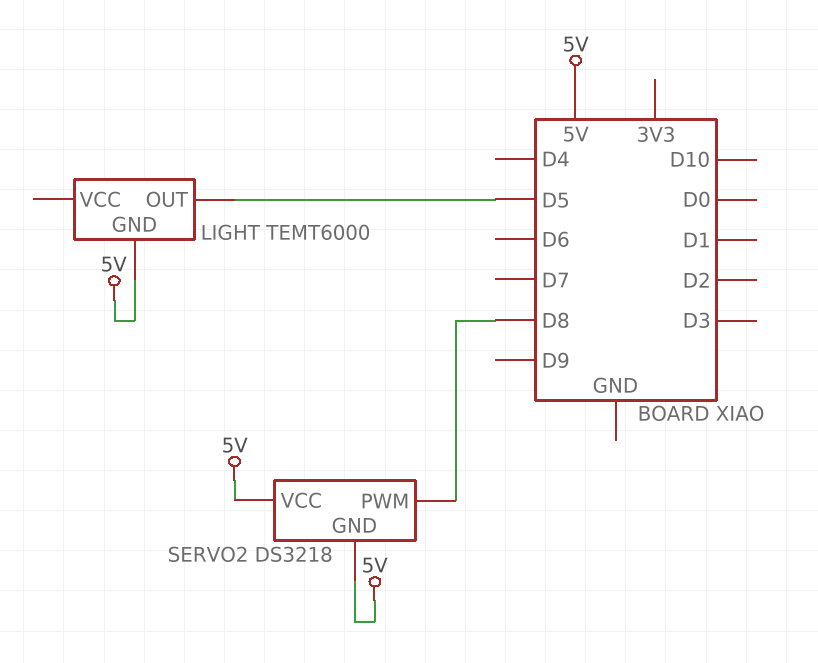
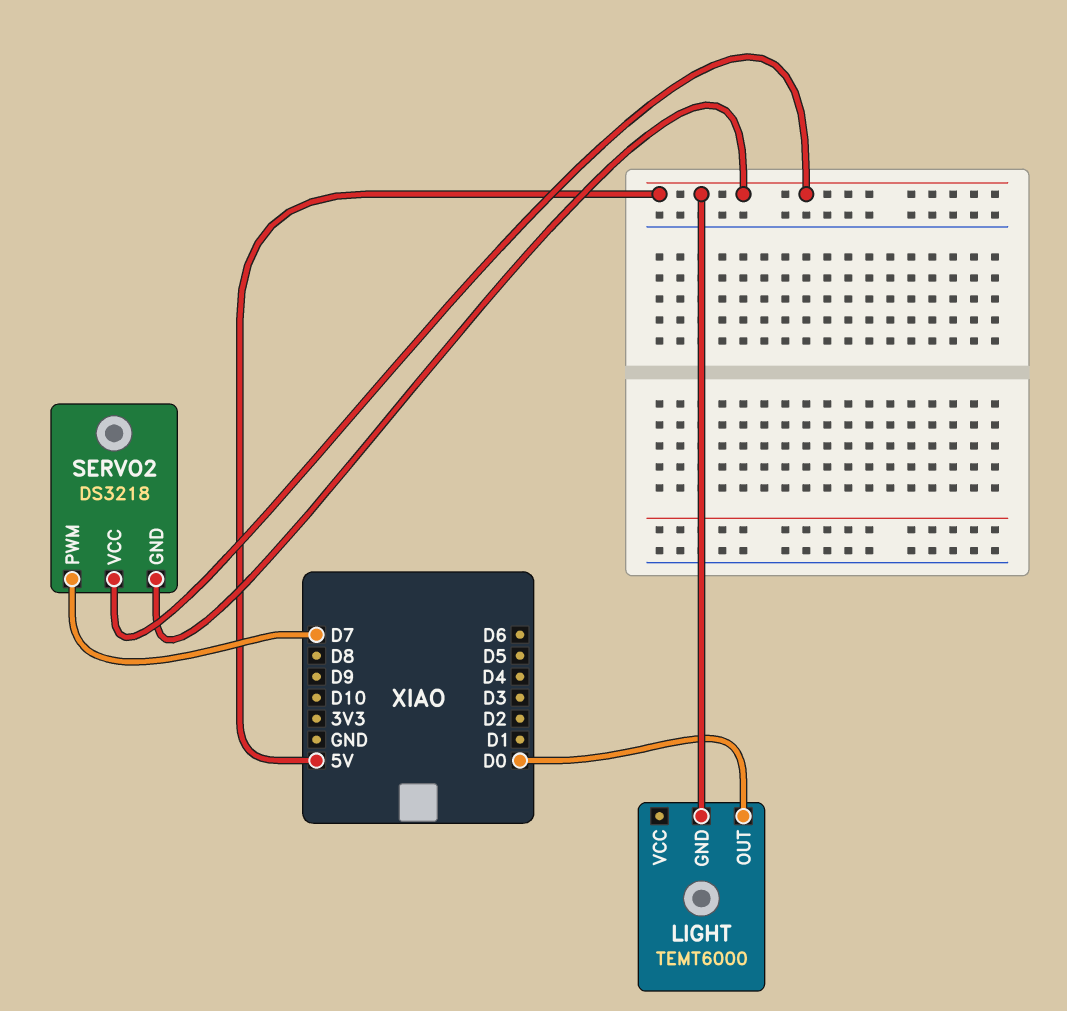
LIGHT pin OUT: D5 -> D0
SERVO2 pin PWM: D8 -> D7

